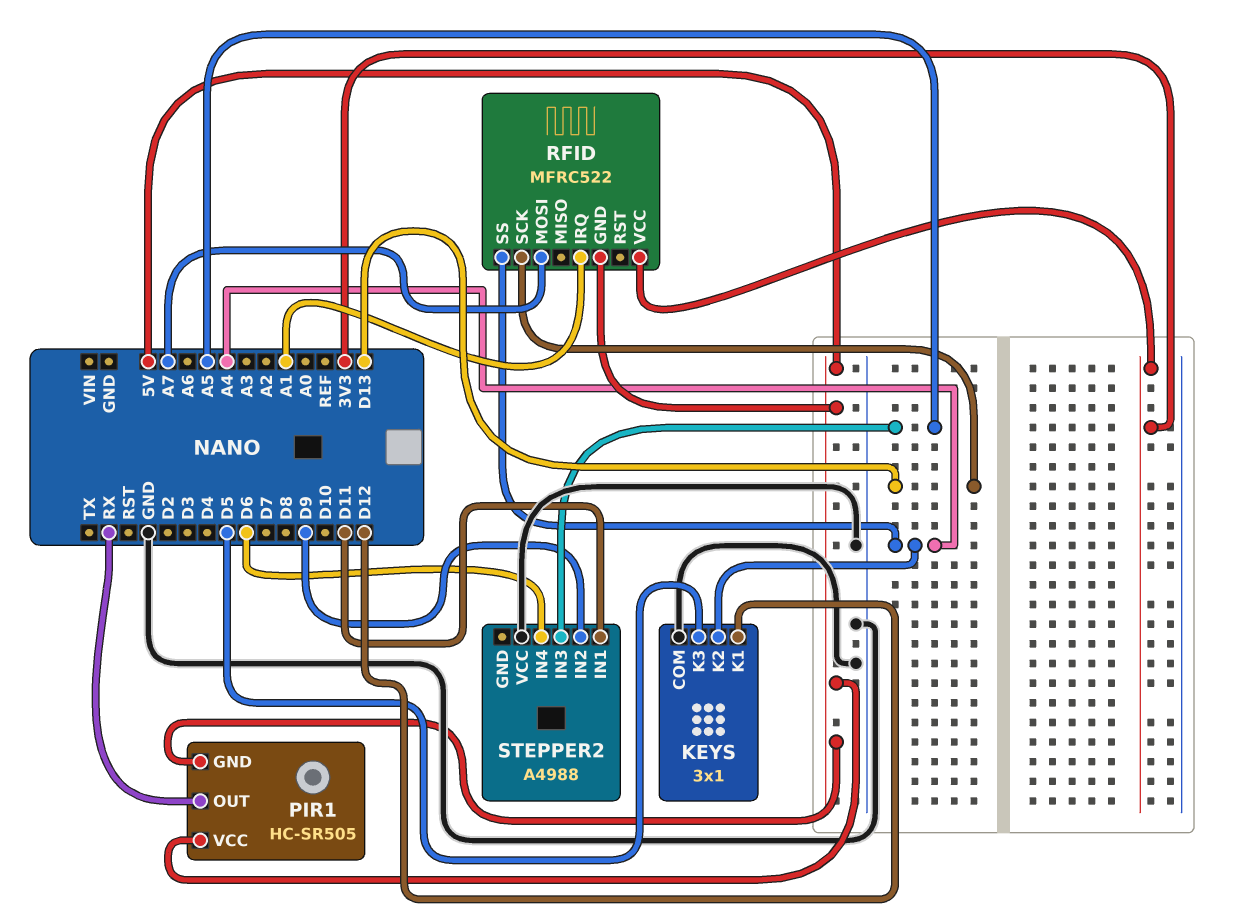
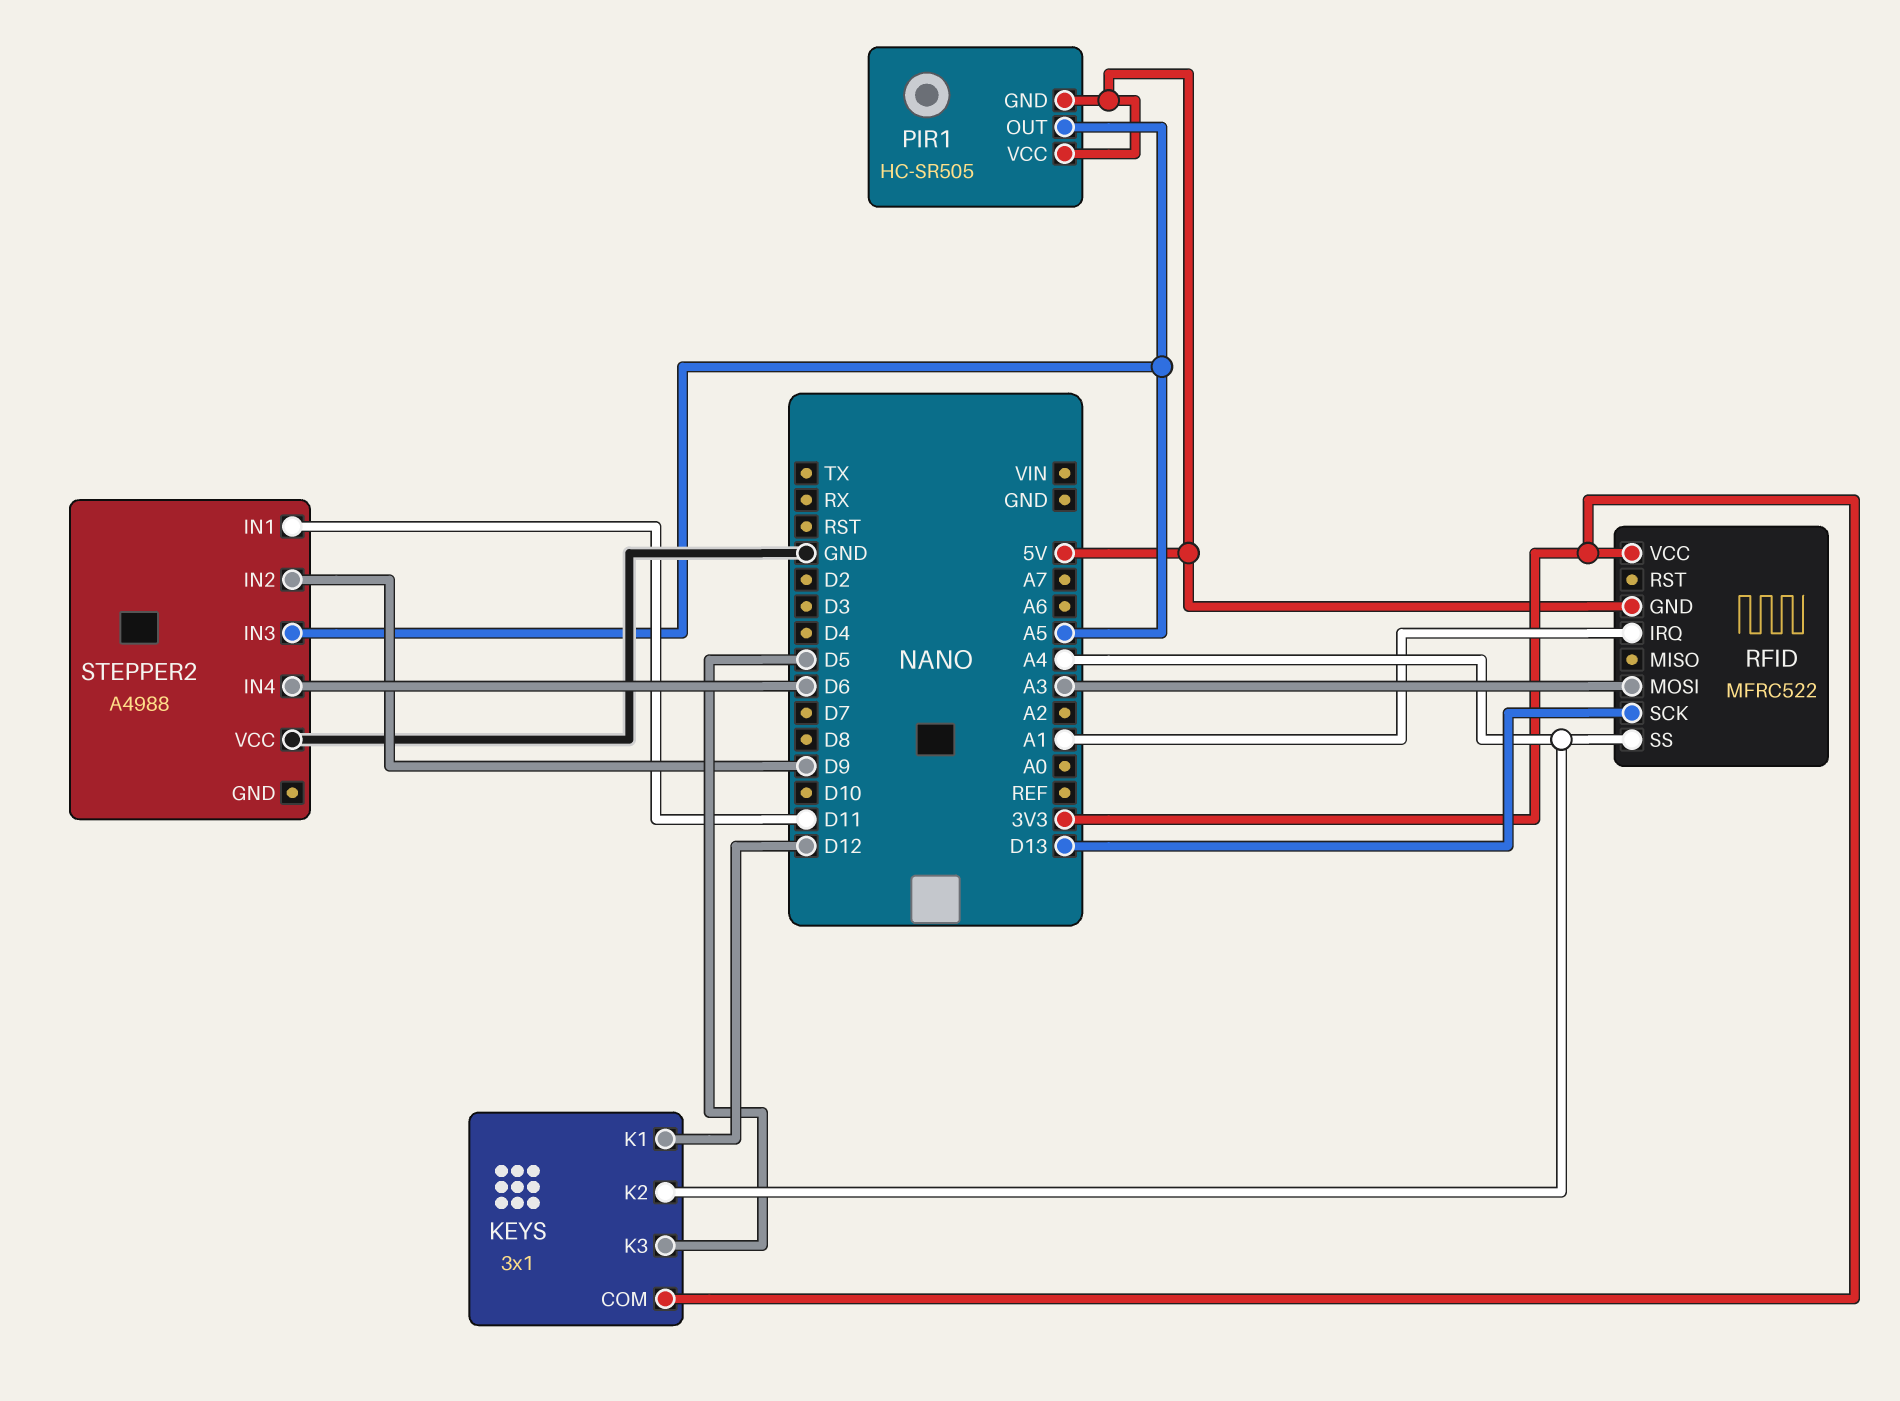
KEYS pin COM: GND -> 3V3
PIR1 pin OUT: RX -> A5
RFID pin MOSI: A7 -> A3

